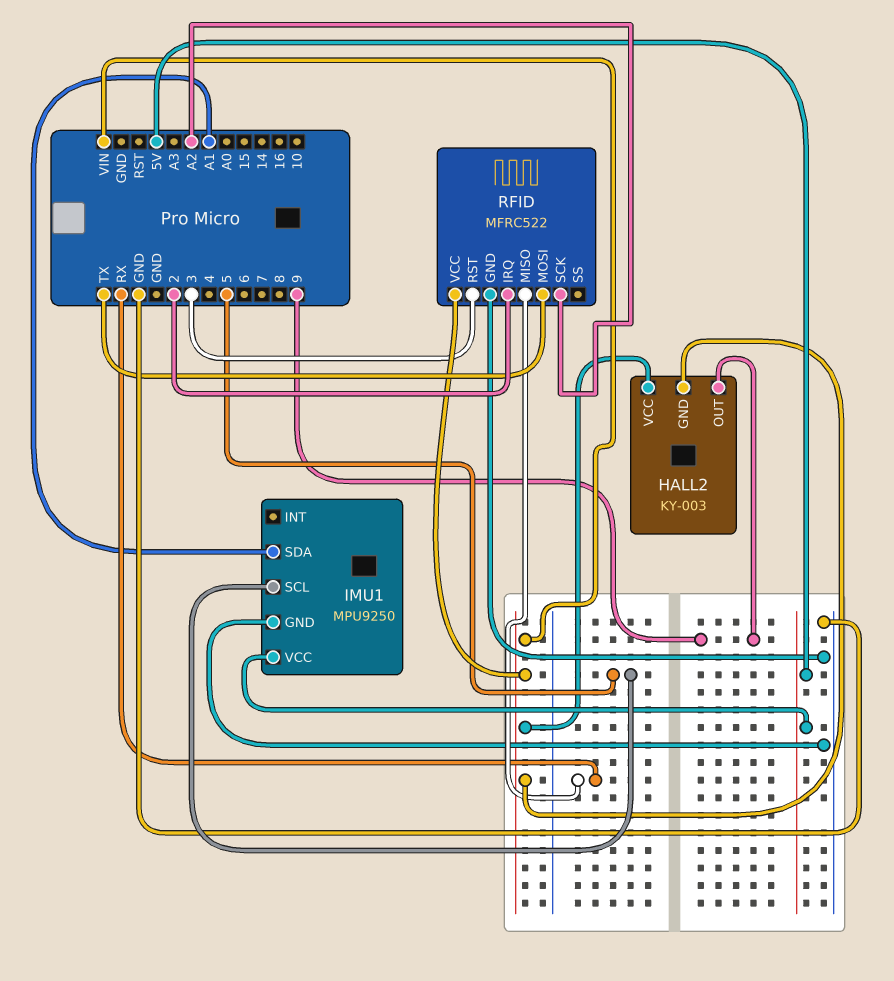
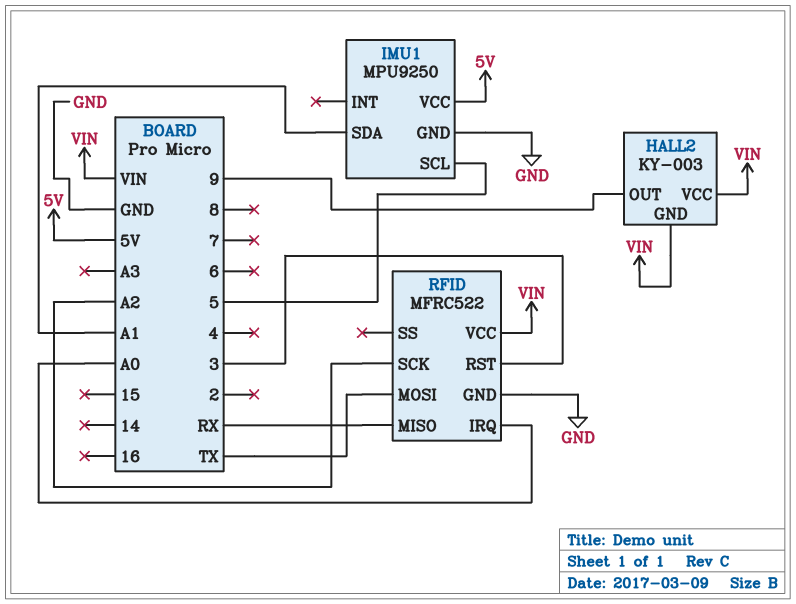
RFID pin IRQ: 2 -> A0

